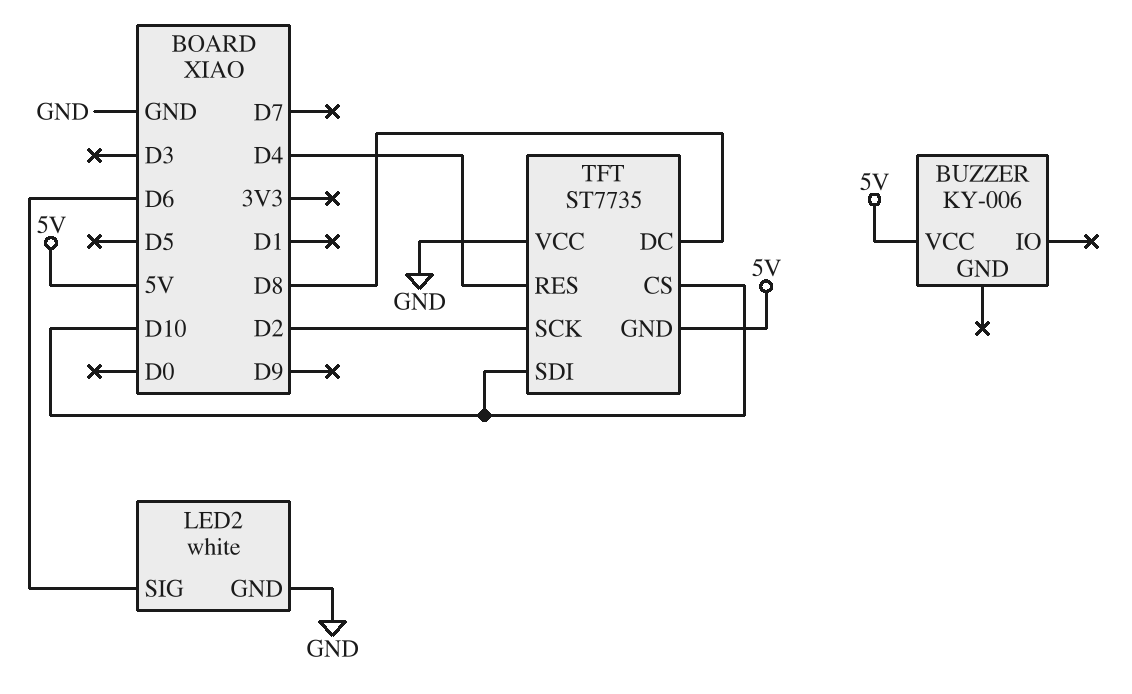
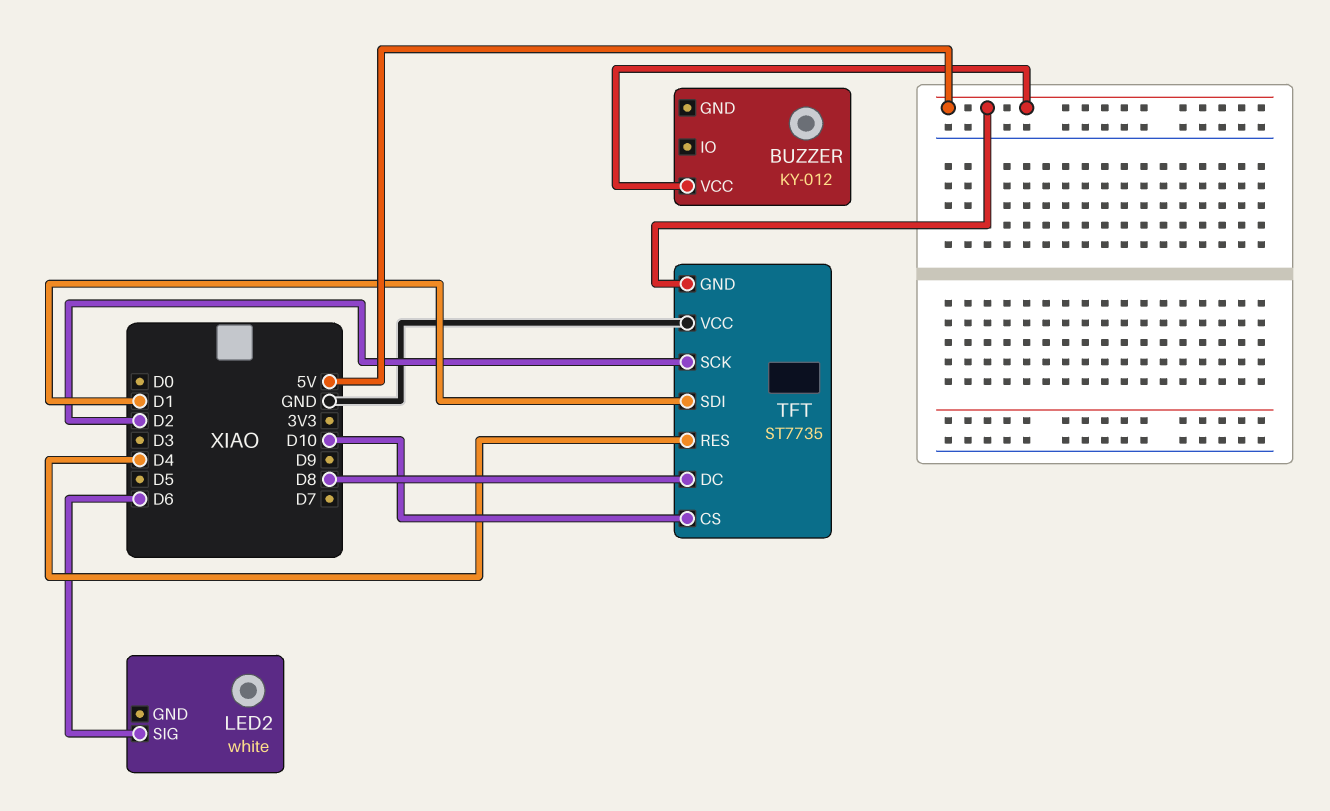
BUZZER: KY-006 -> KY-012
LED2 pin GND: GND -> none
TFT pin SDI: D10 -> D1

